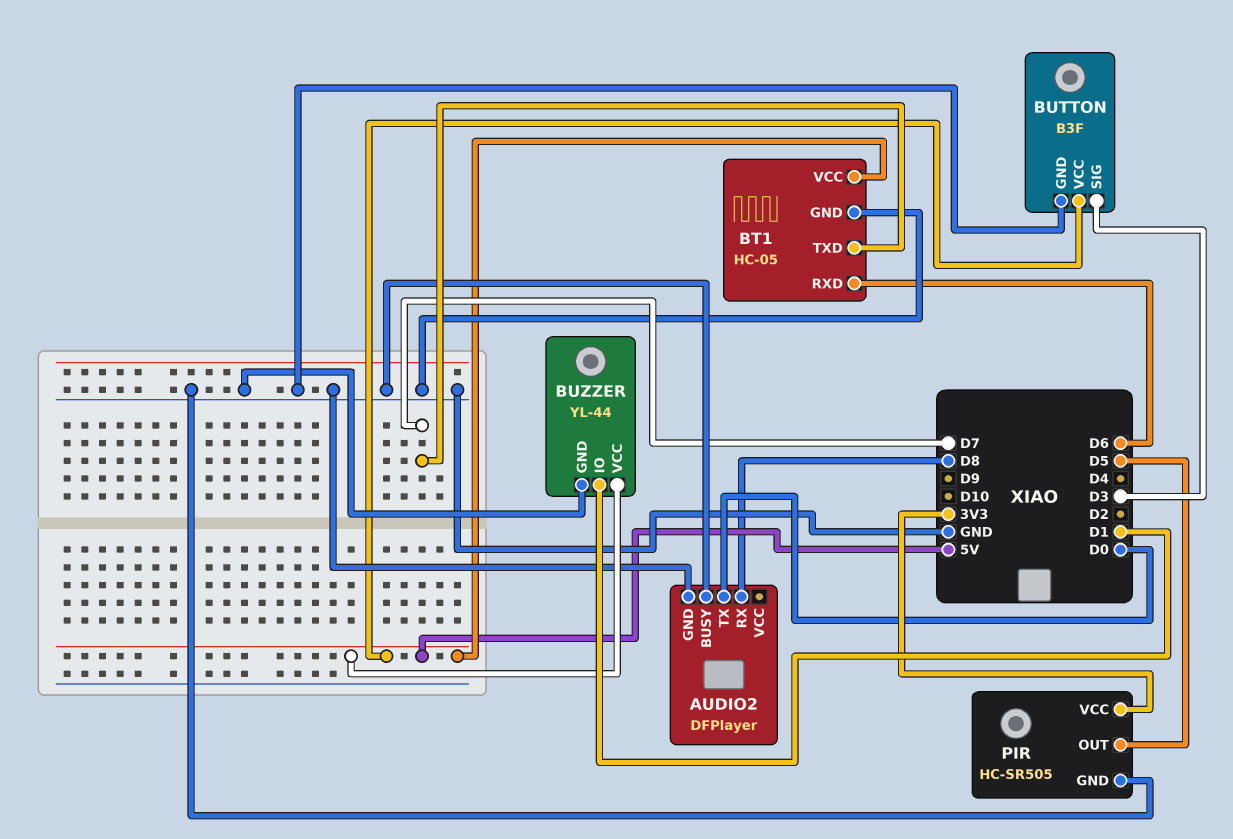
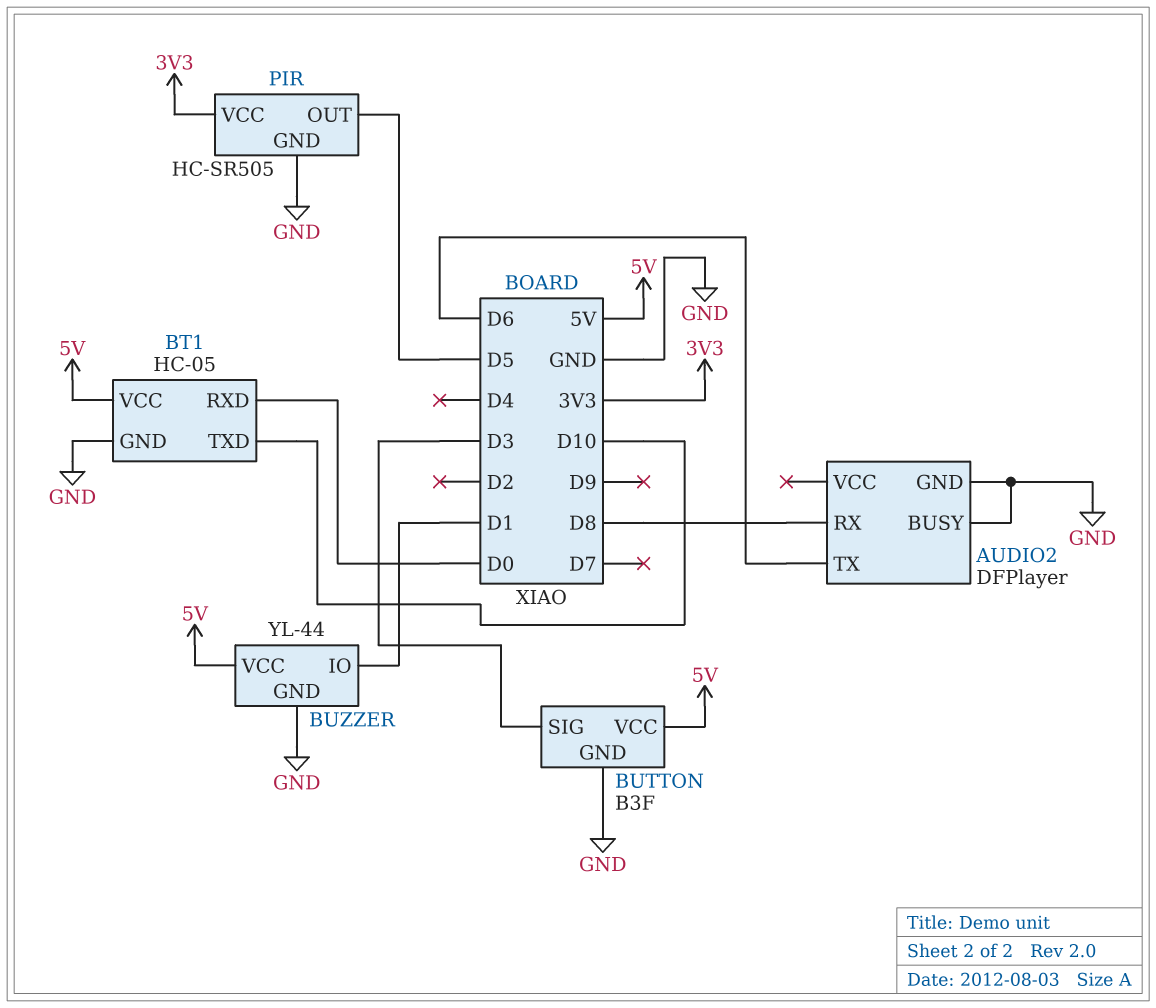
AUDIO2 pin TX: D0 -> D6
BT1 pin RXD: D6 -> D0
BT1 pin TXD: D7 -> D10

